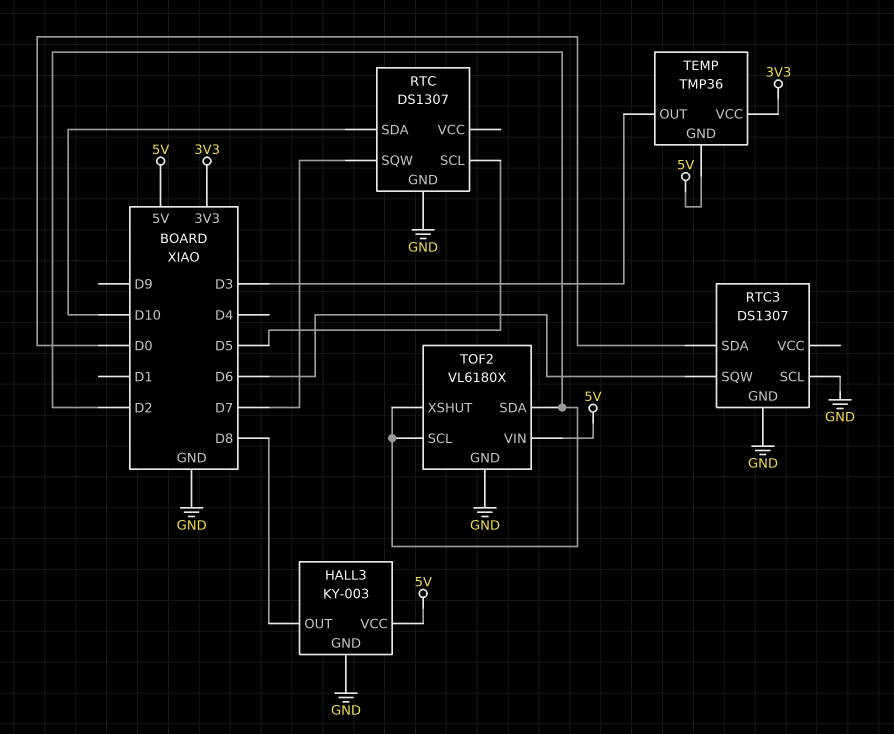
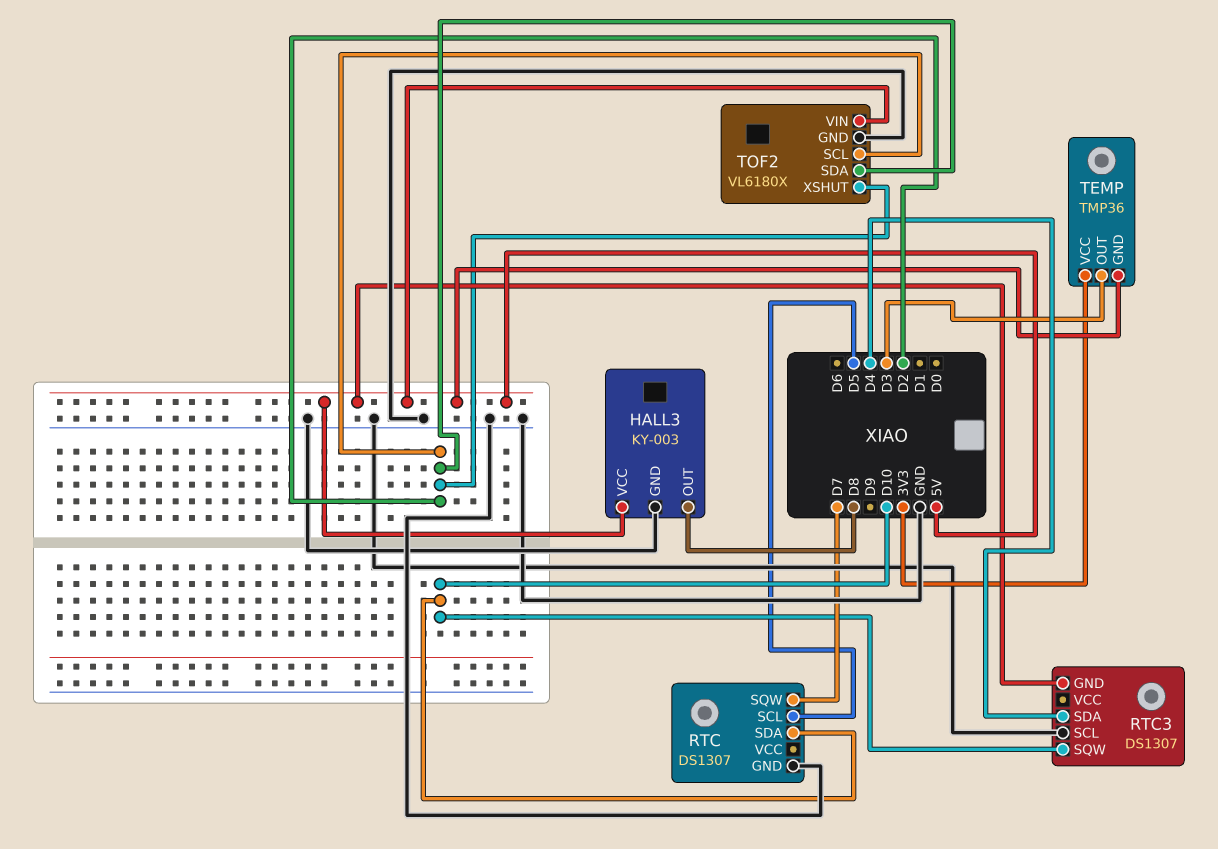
RTC3 pin GND: GND -> 5V
RTC3 pin SDA: D0 -> D4
RTC3 pin SQW: D6 -> D10

